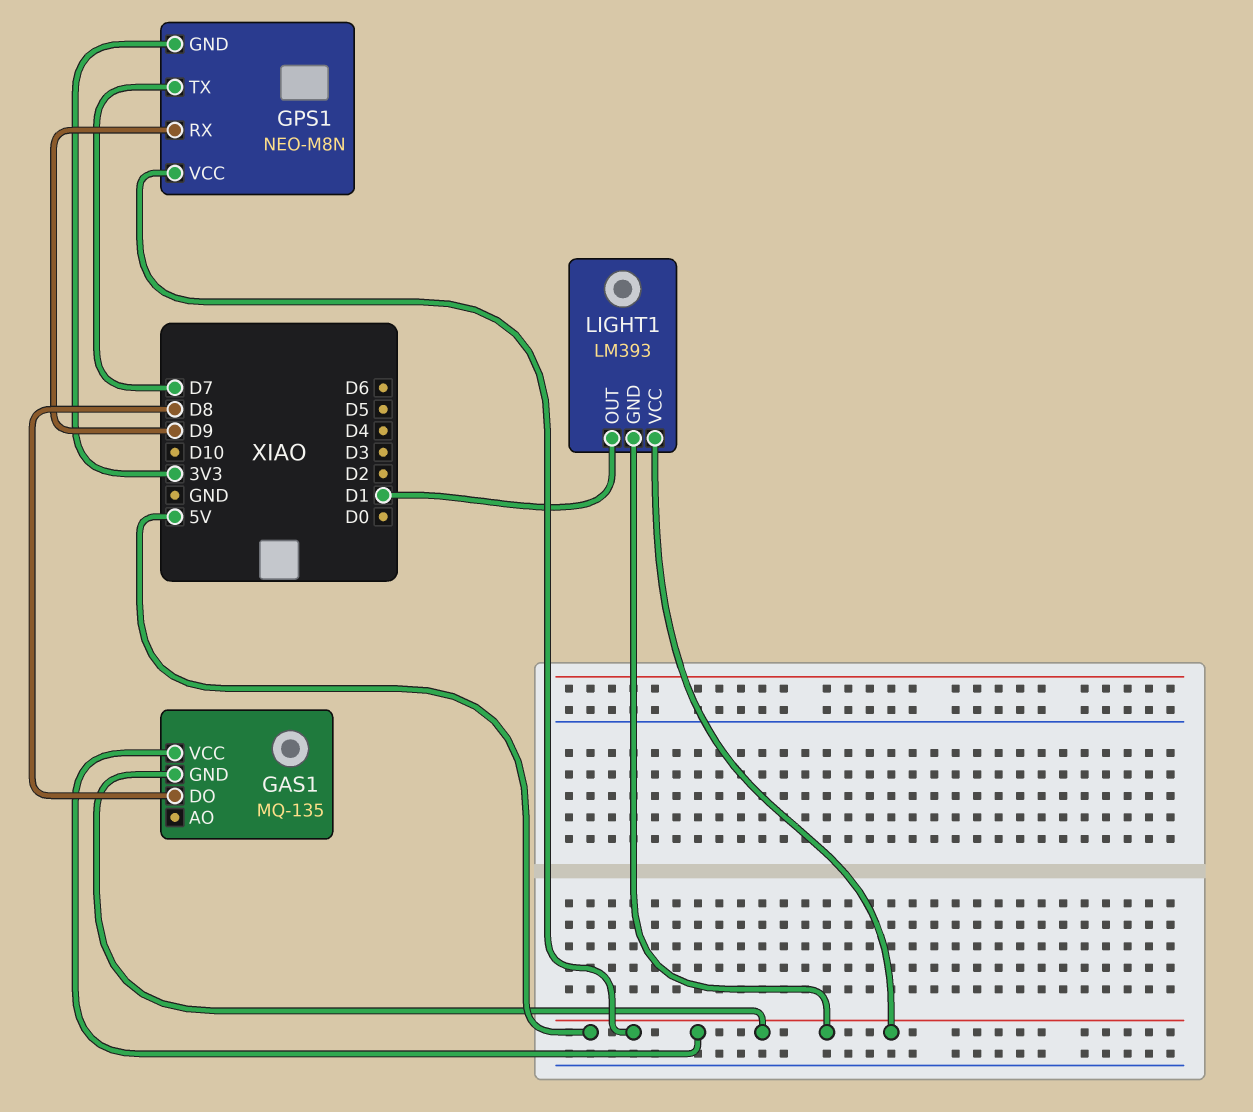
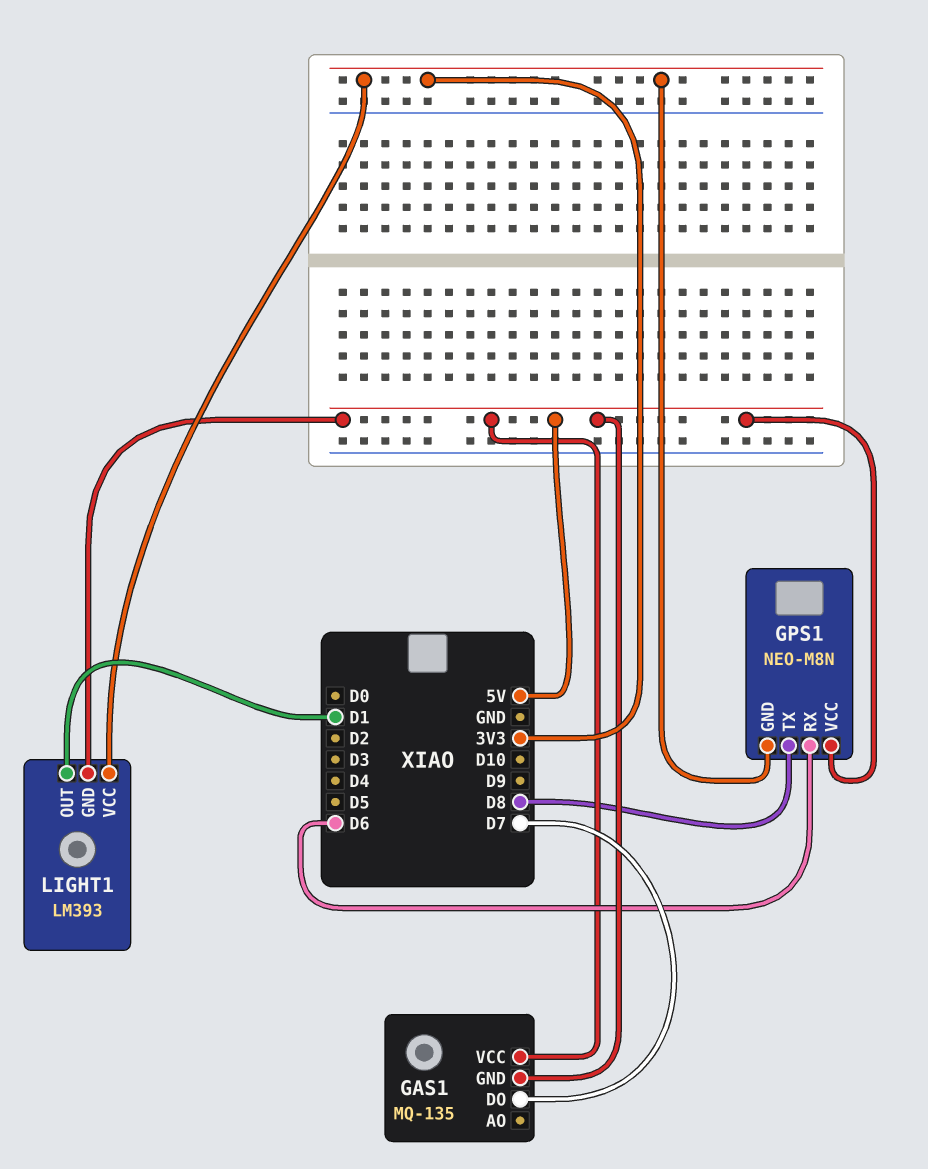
GAS1 pin DO: D8 -> D7
GPS1 pin RX: D9 -> D6
GPS1 pin TX: D7 -> D8
LIGHT1 pin VCC: 5V -> 3V3

